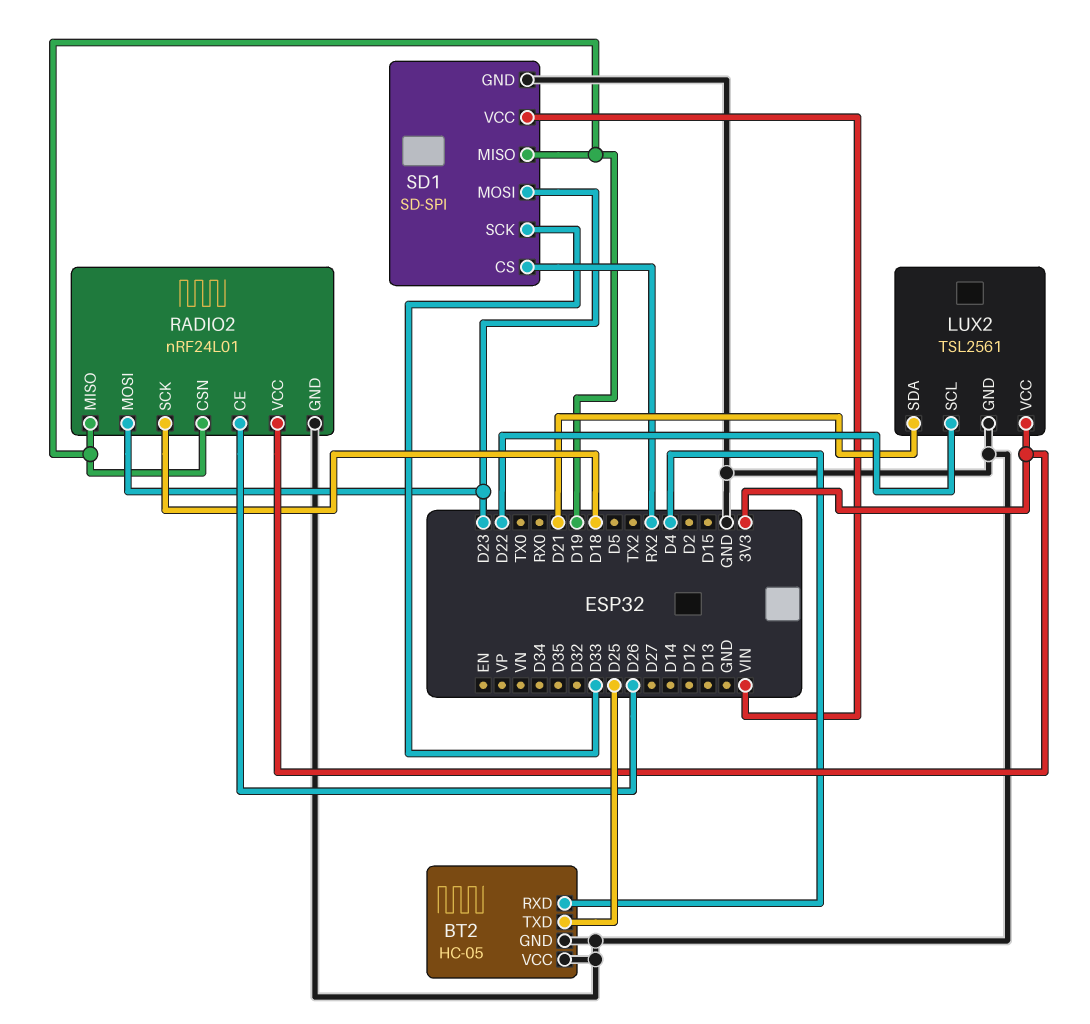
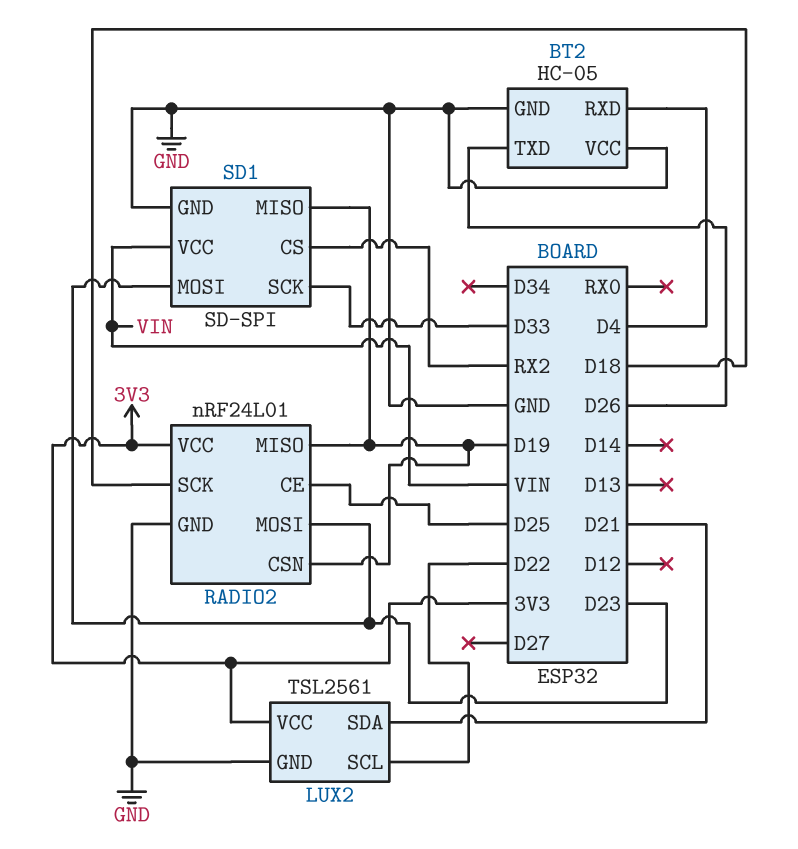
BT2 pin TXD: D25 -> D26
RADIO2 pin CE: D26 -> D25

